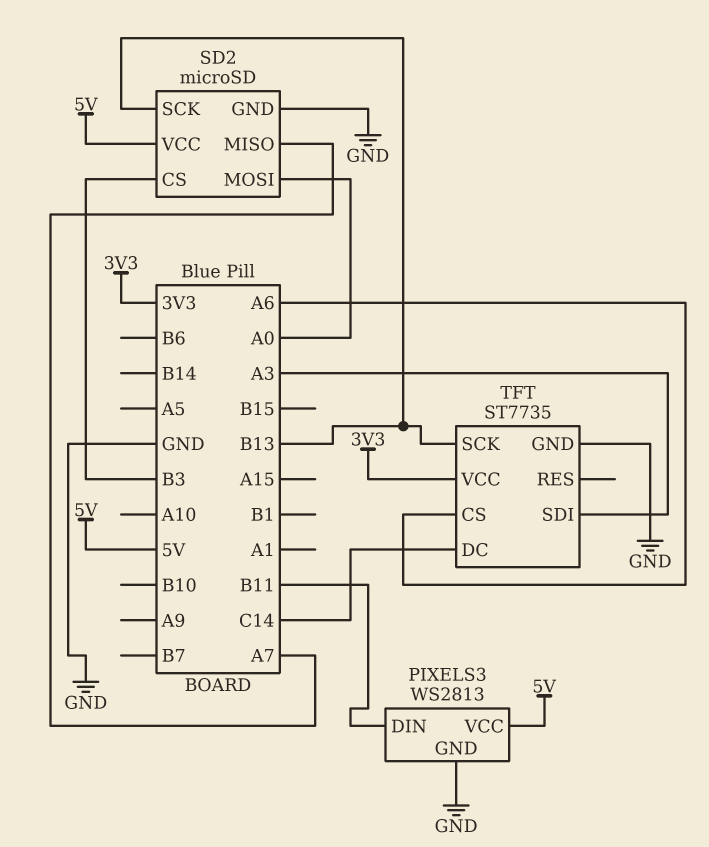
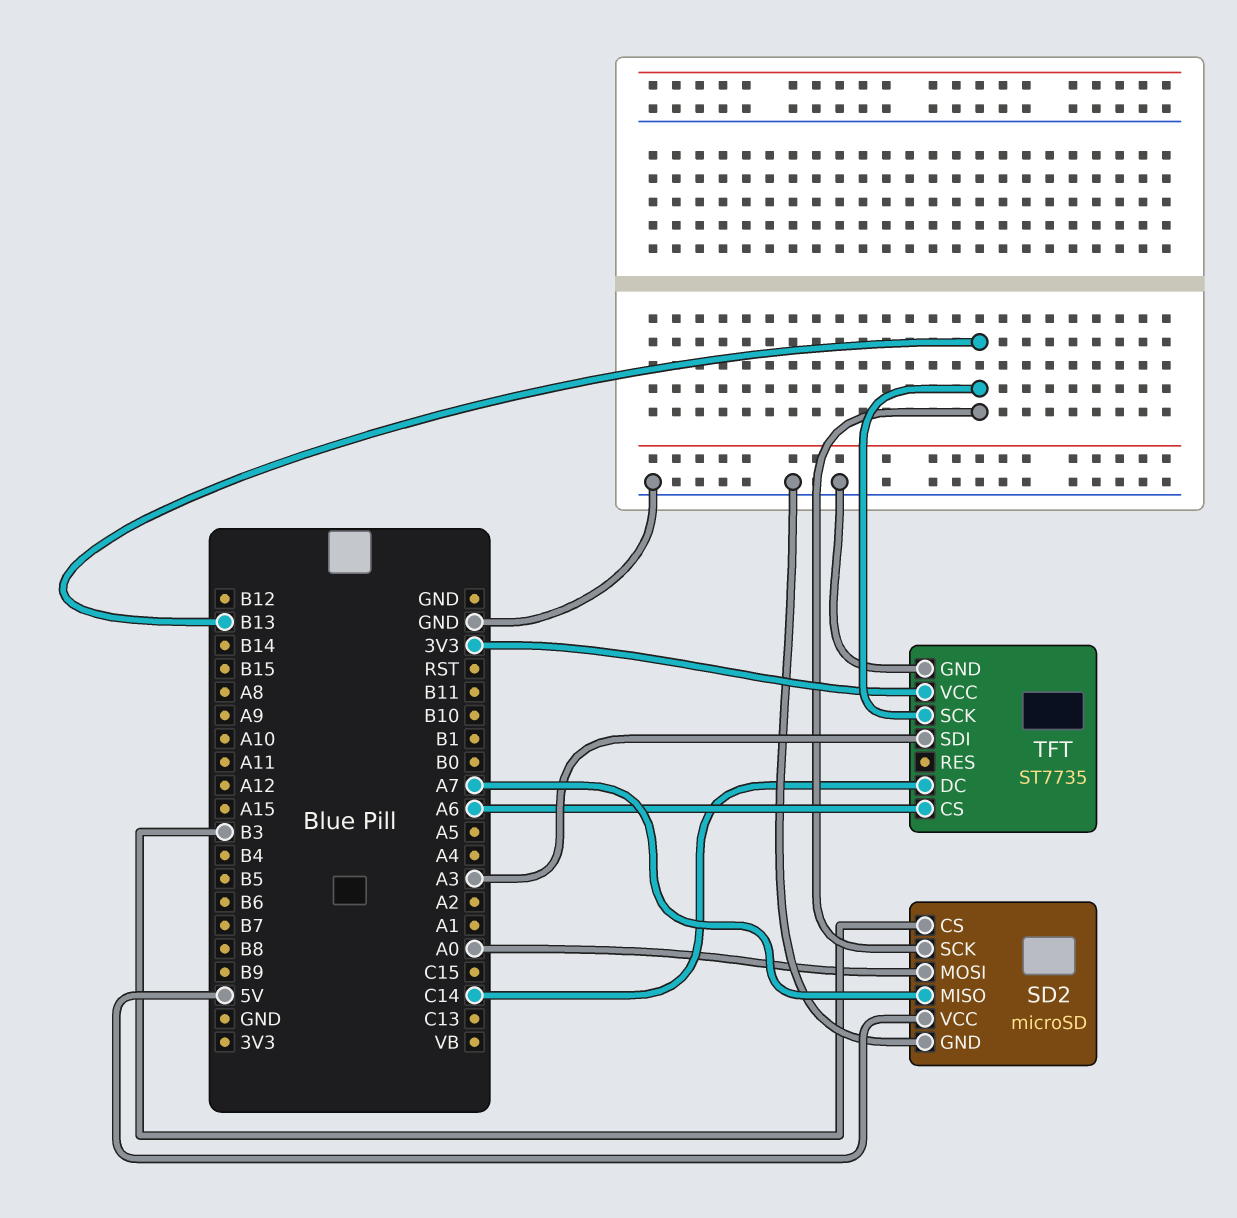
PIXELS3: WS2813 -> none
PIXELS3 pin DIN: B11 -> none
PIXELS3 pin GND: GND -> none
PIXELS3 pin VCC: 5V -> none

